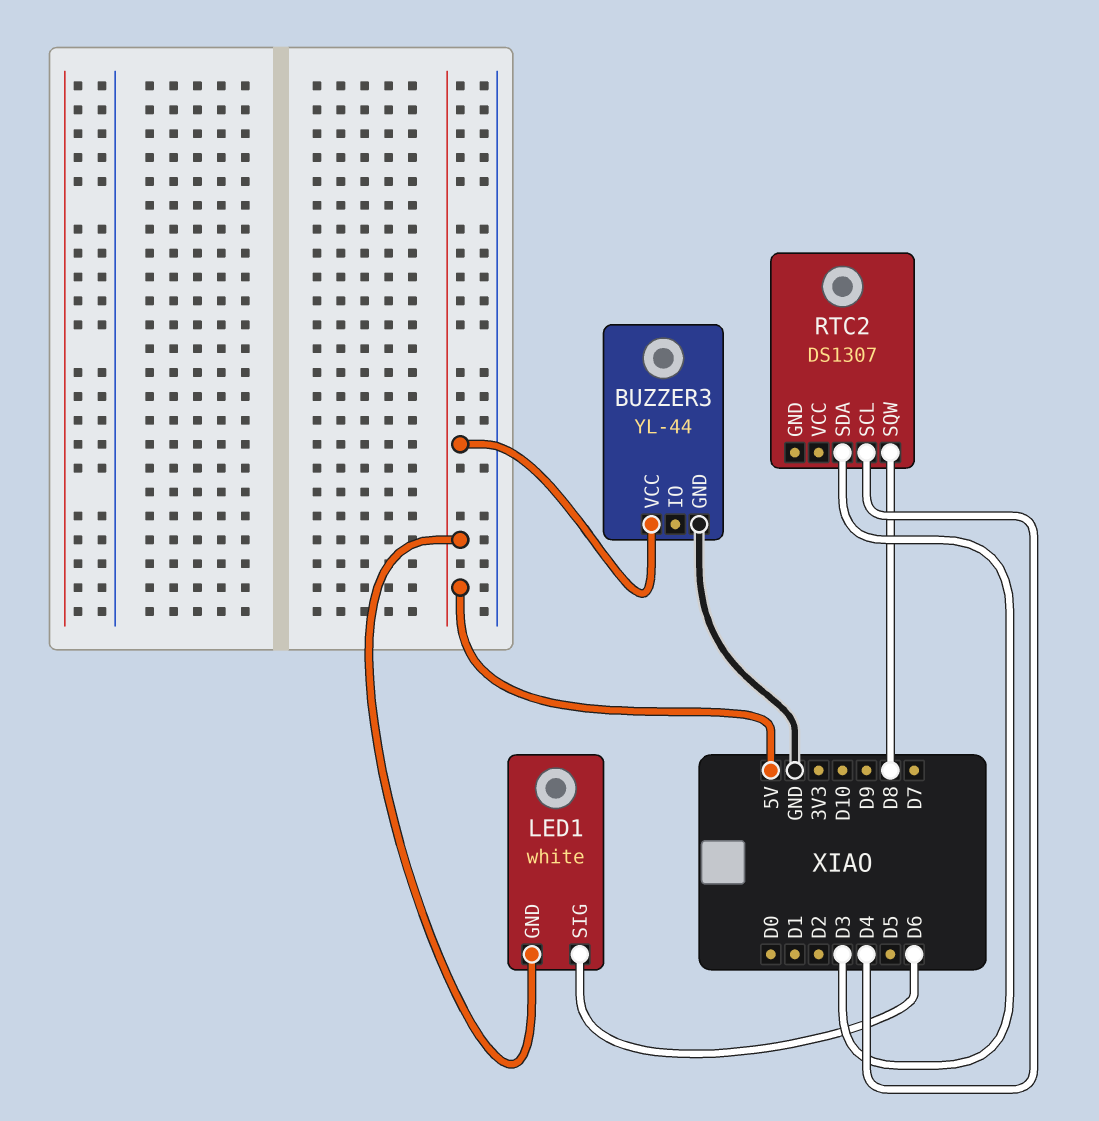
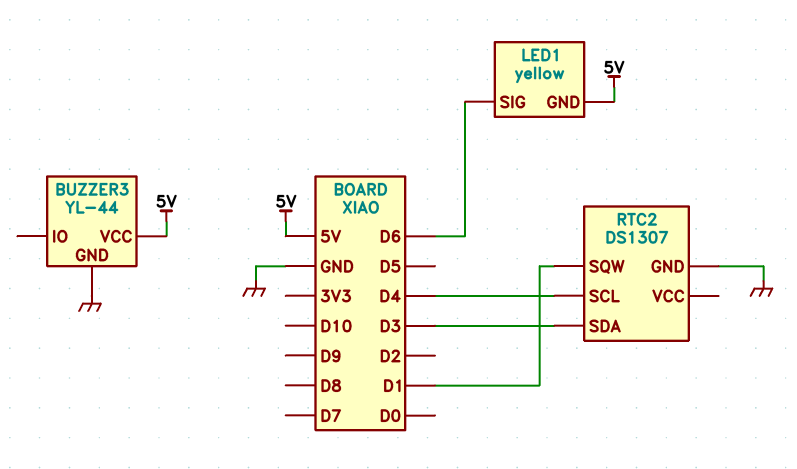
LED1: white -> yellow
RTC2 pin GND: none -> GND
RTC2 pin SQW: D8 -> D1

